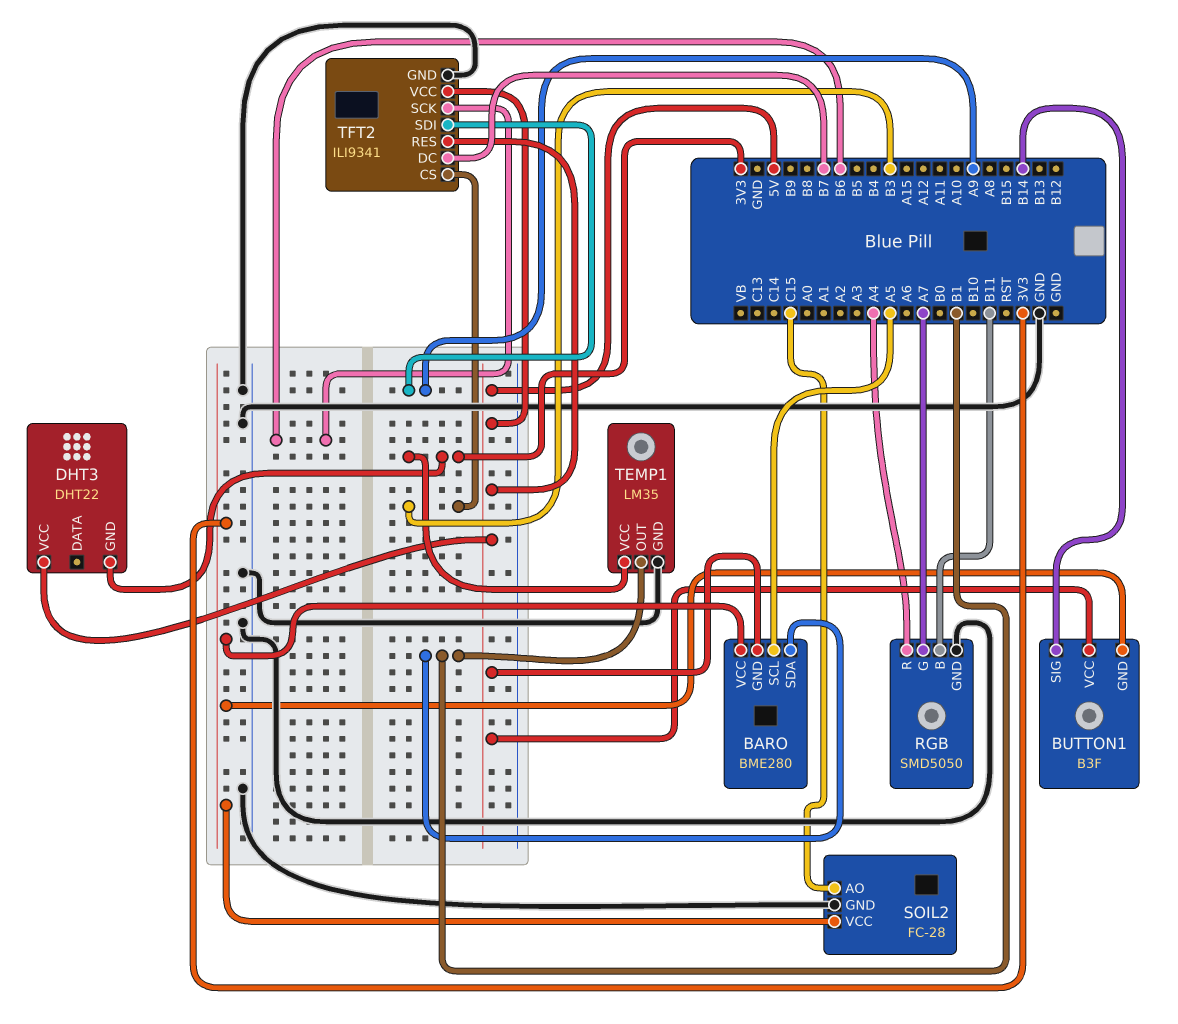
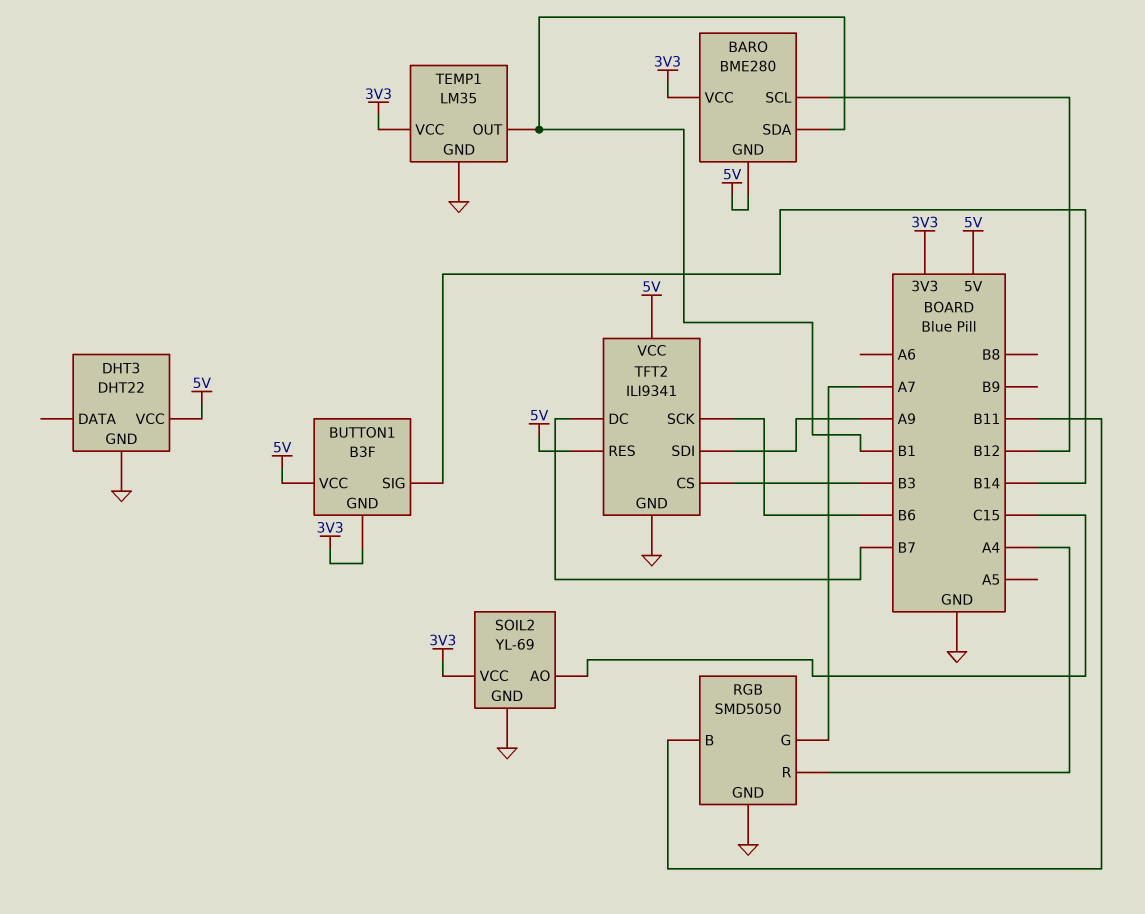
BARO pin SCL: A5 -> B12
DHT3 pin GND: 3V3 -> GND
SOIL2: FC-28 -> YL-69

